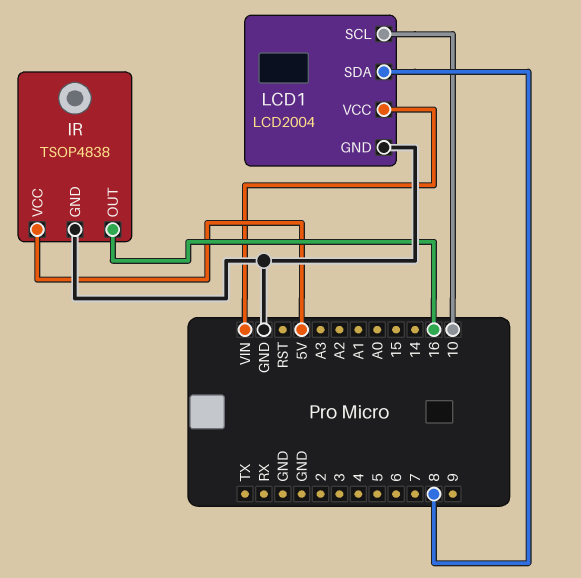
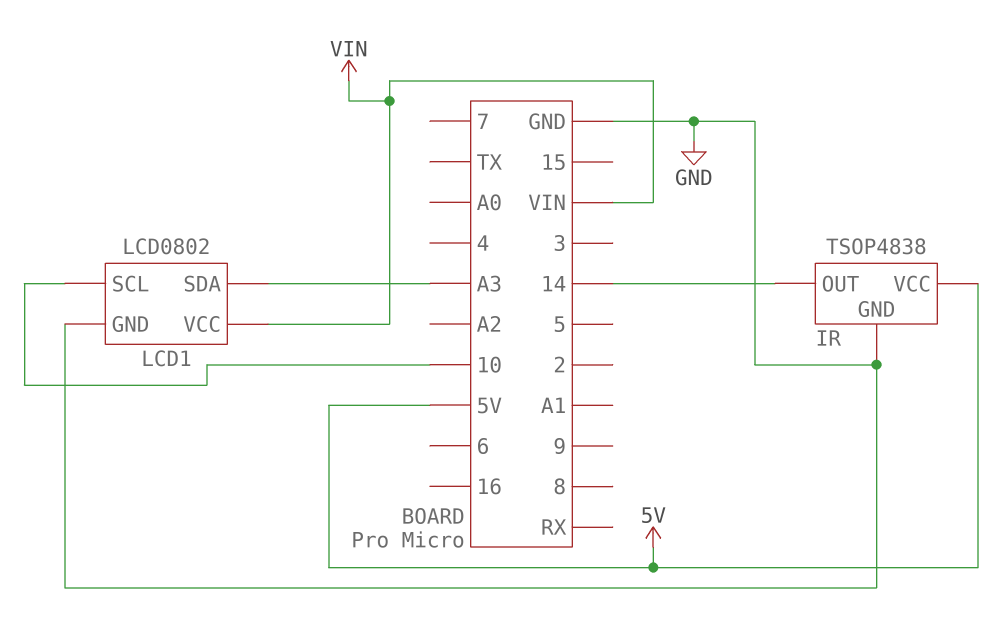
IR pin OUT: 16 -> 14
LCD1: LCD2004 -> LCD0802
LCD1 pin SDA: 8 -> A3

